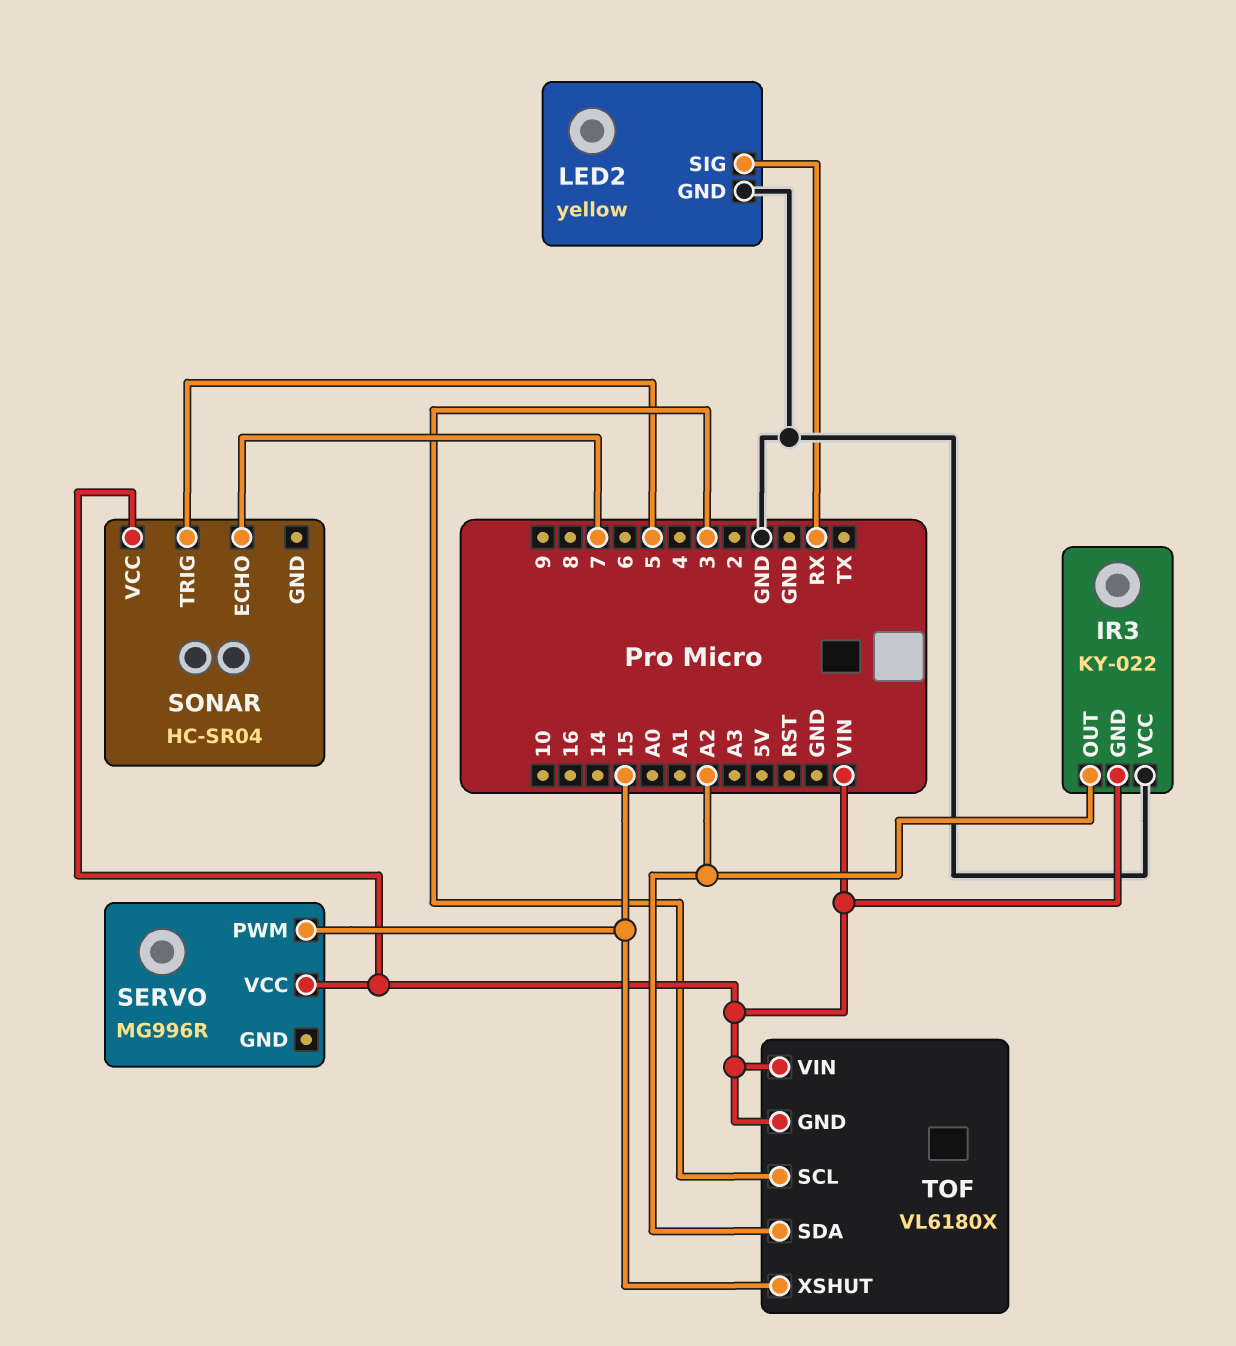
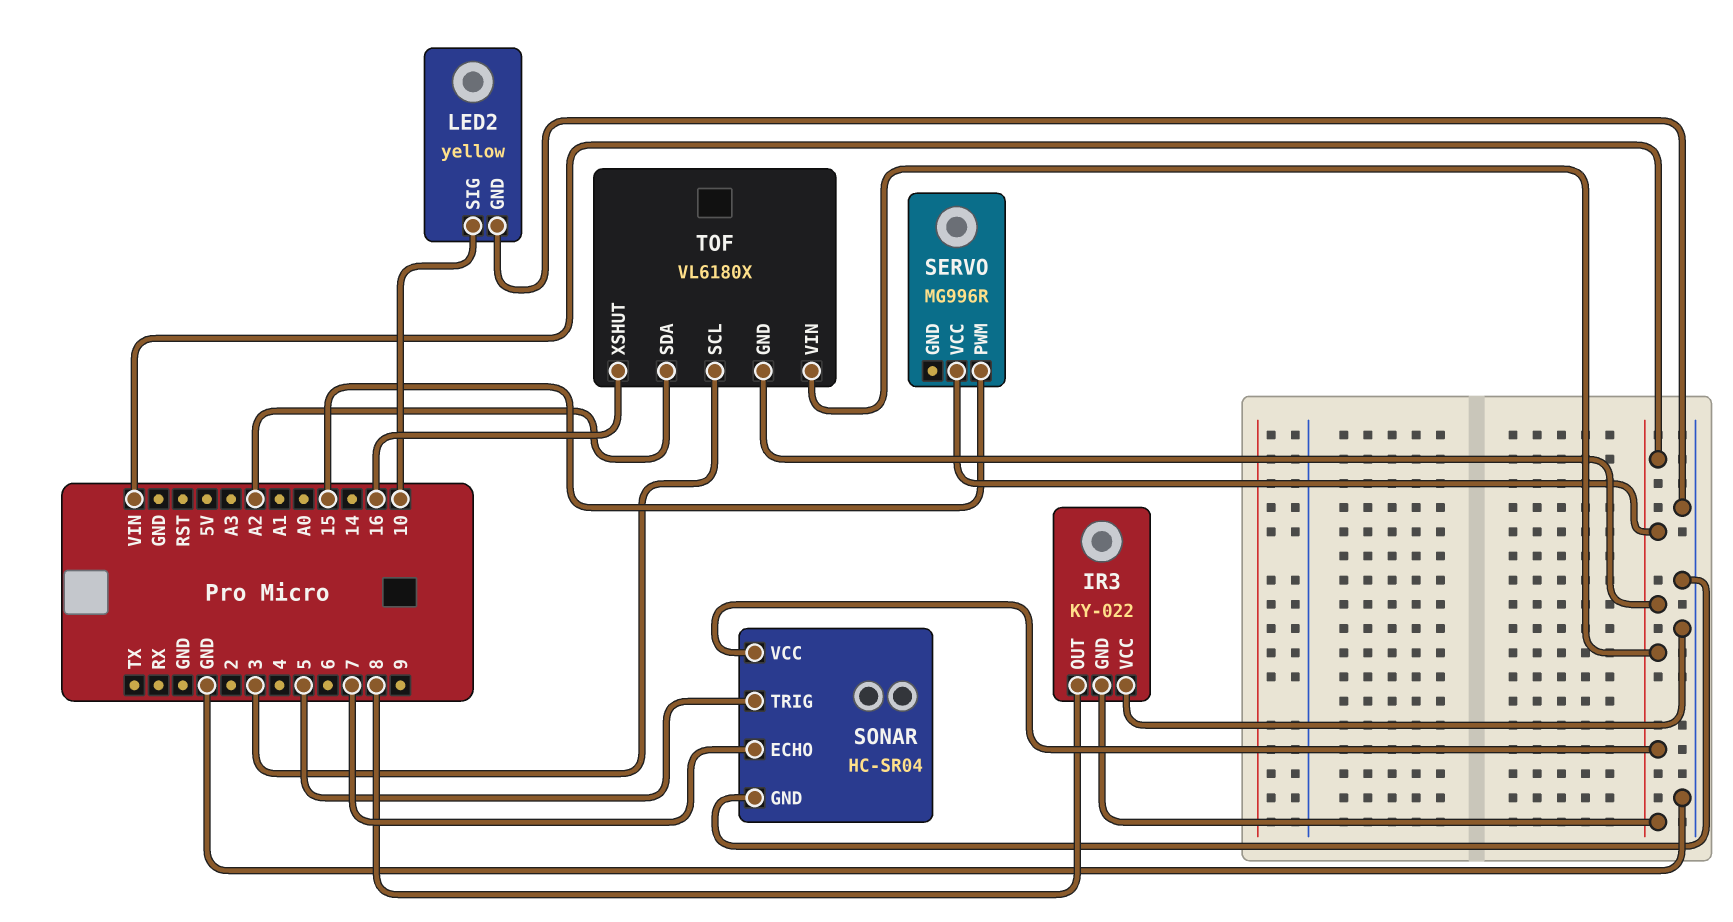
IR3 pin OUT: A2 -> 8
LED2 pin SIG: RX -> 10
SONAR pin GND: none -> GND
TOF pin XSHUT: 15 -> 16

